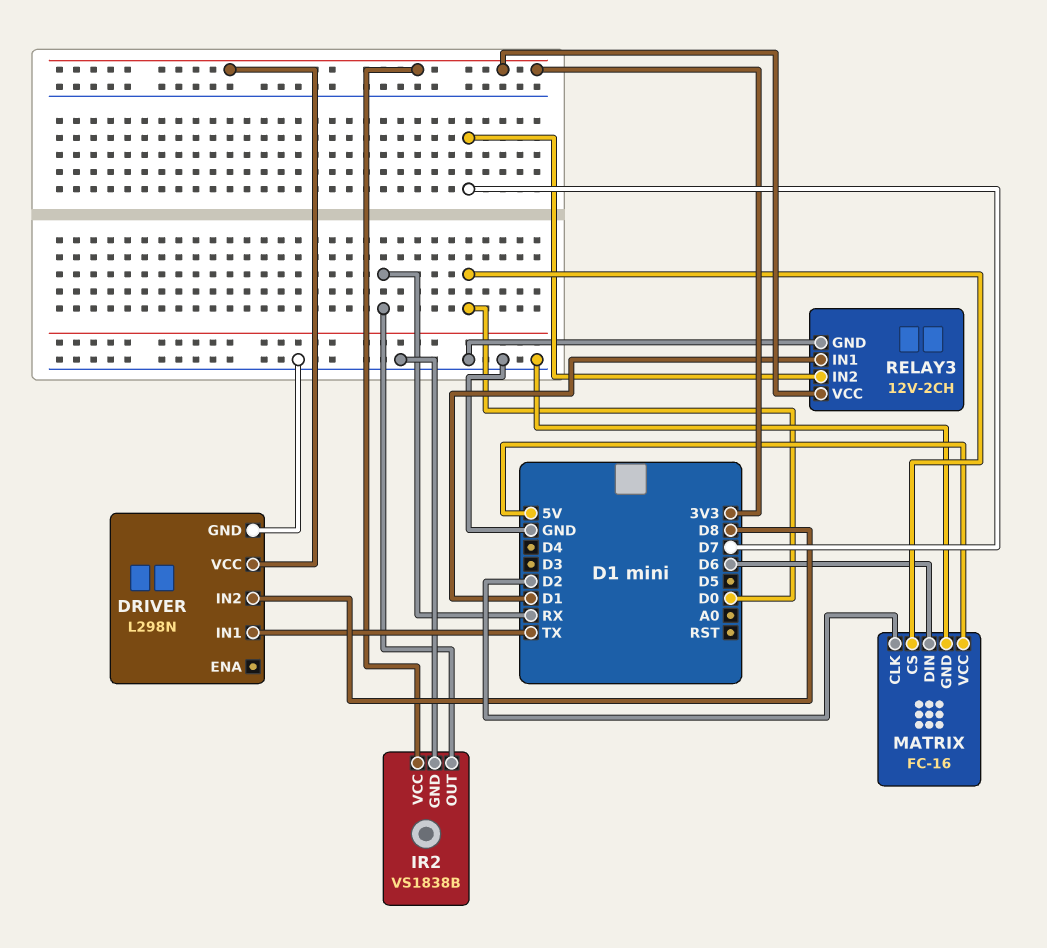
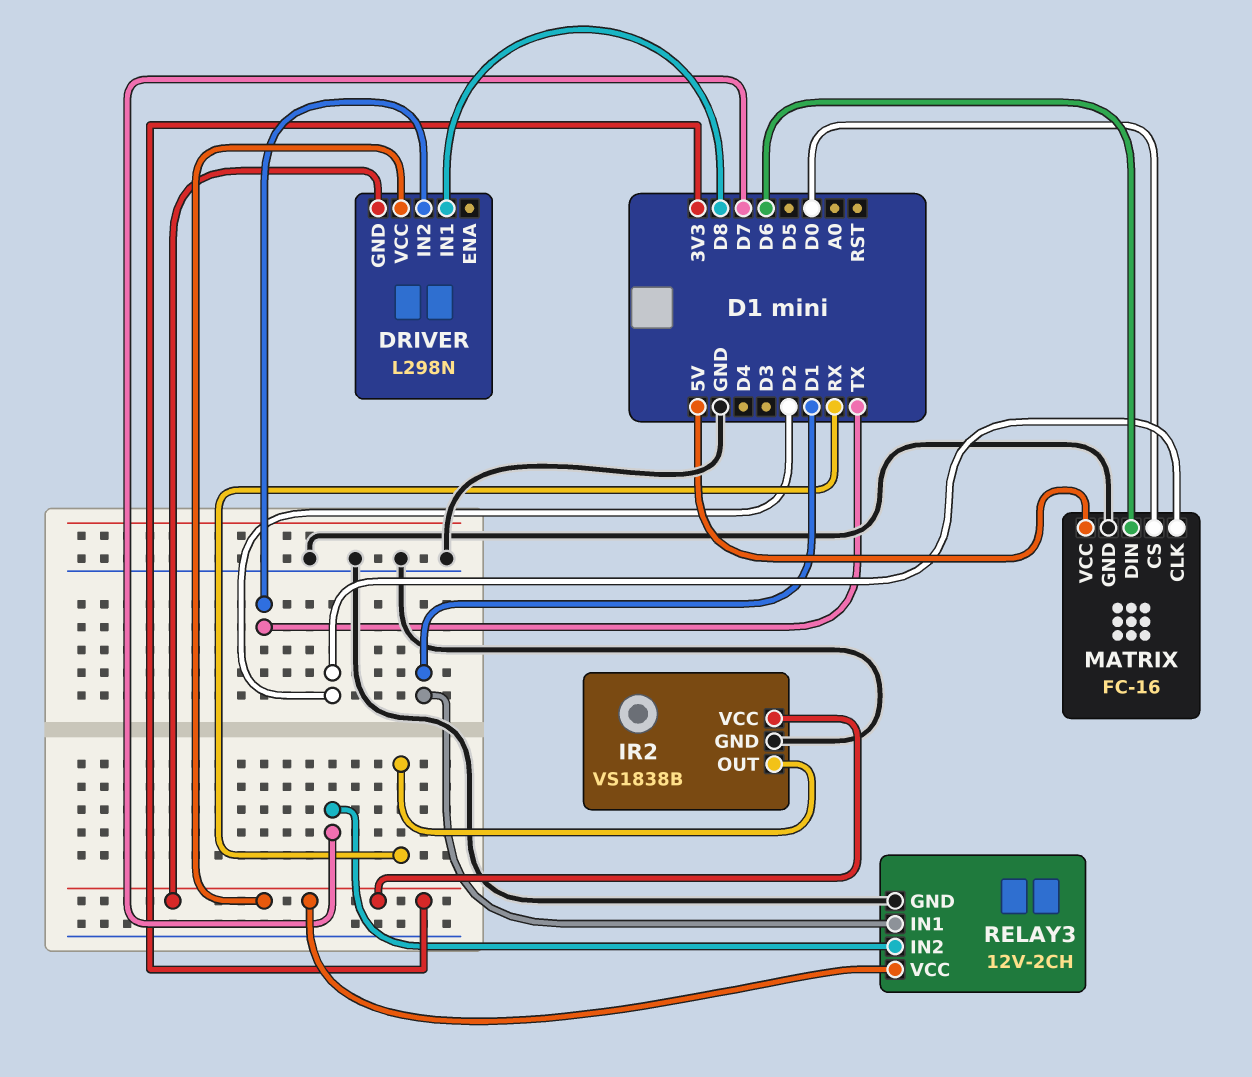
DRIVER pin GND: GND -> 3V3
DRIVER pin IN1: TX -> D8
DRIVER pin IN2: D8 -> TX

